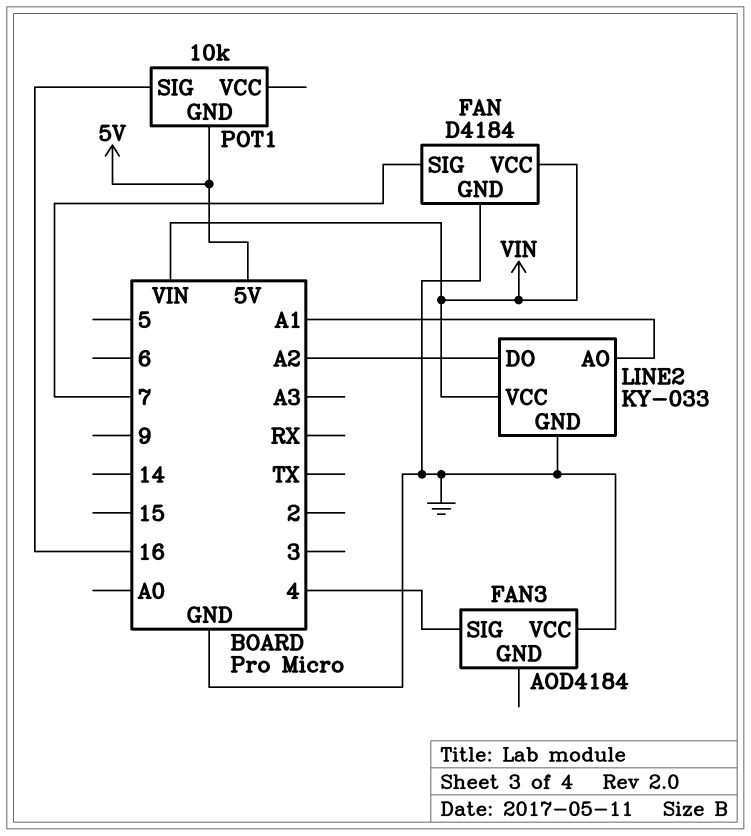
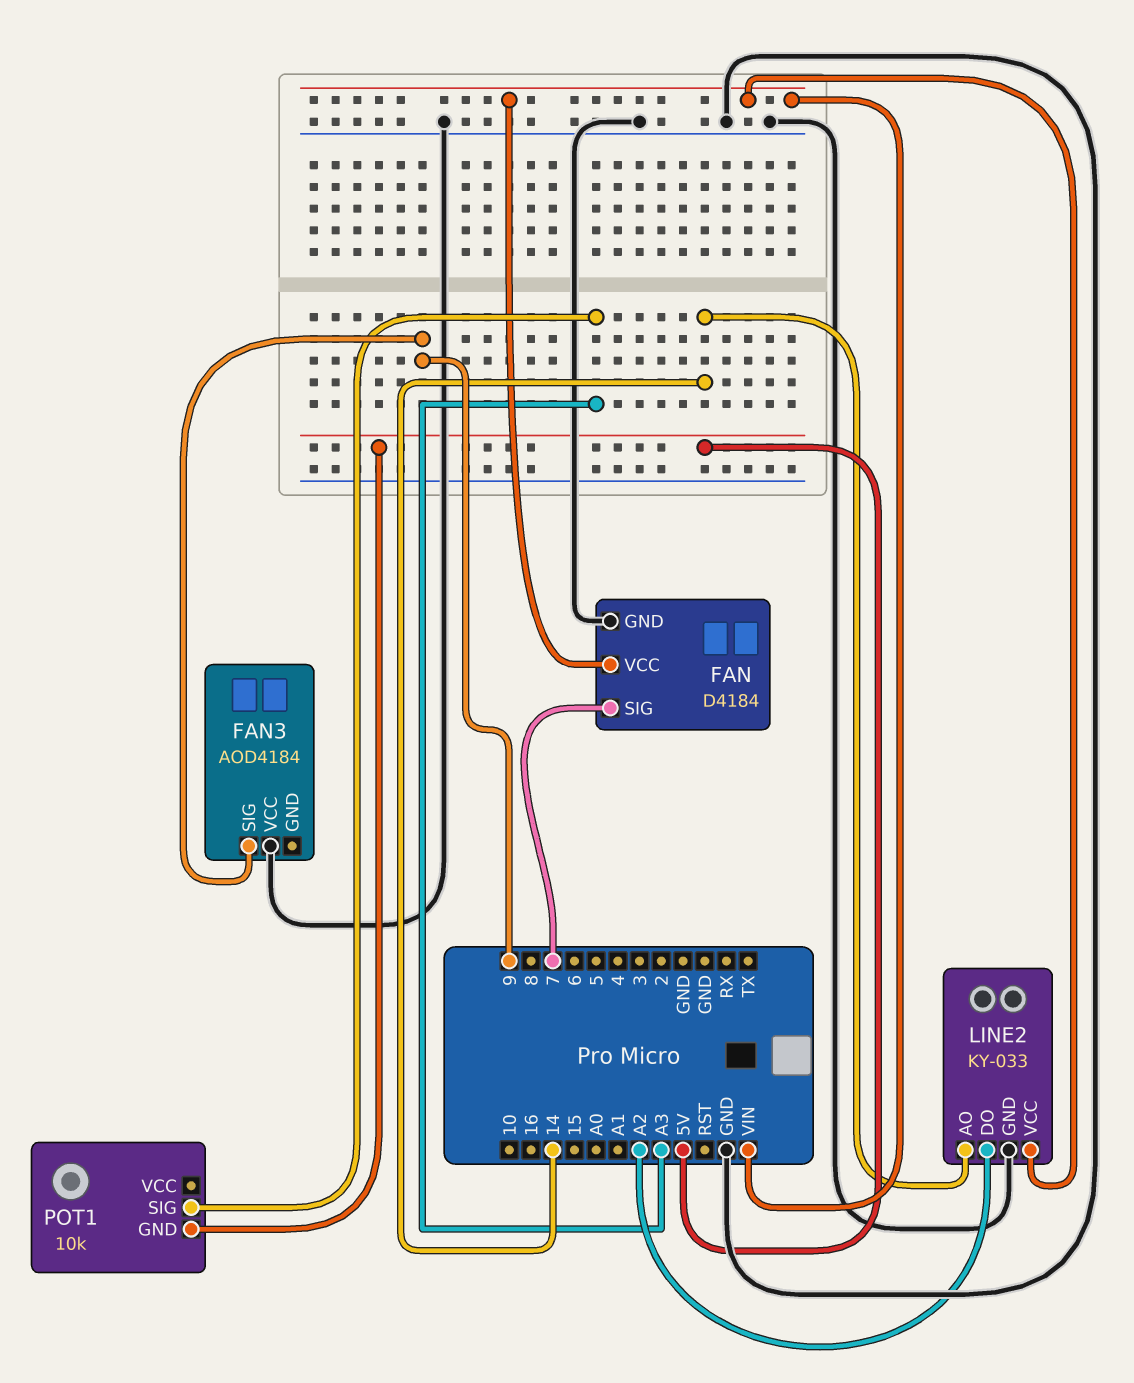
FAN3 pin SIG: 4 -> 9
LINE2 pin AO: A1 -> 14
POT1 pin SIG: 16 -> A3

